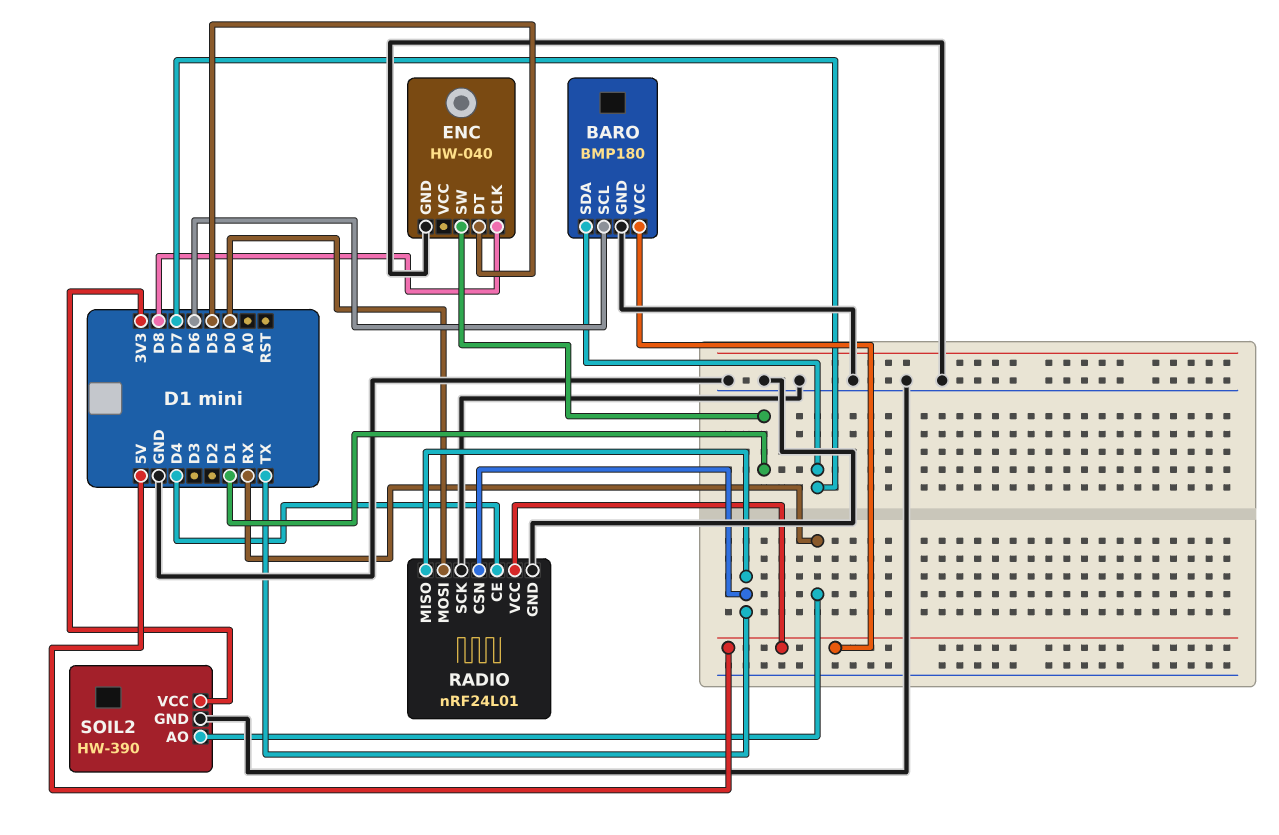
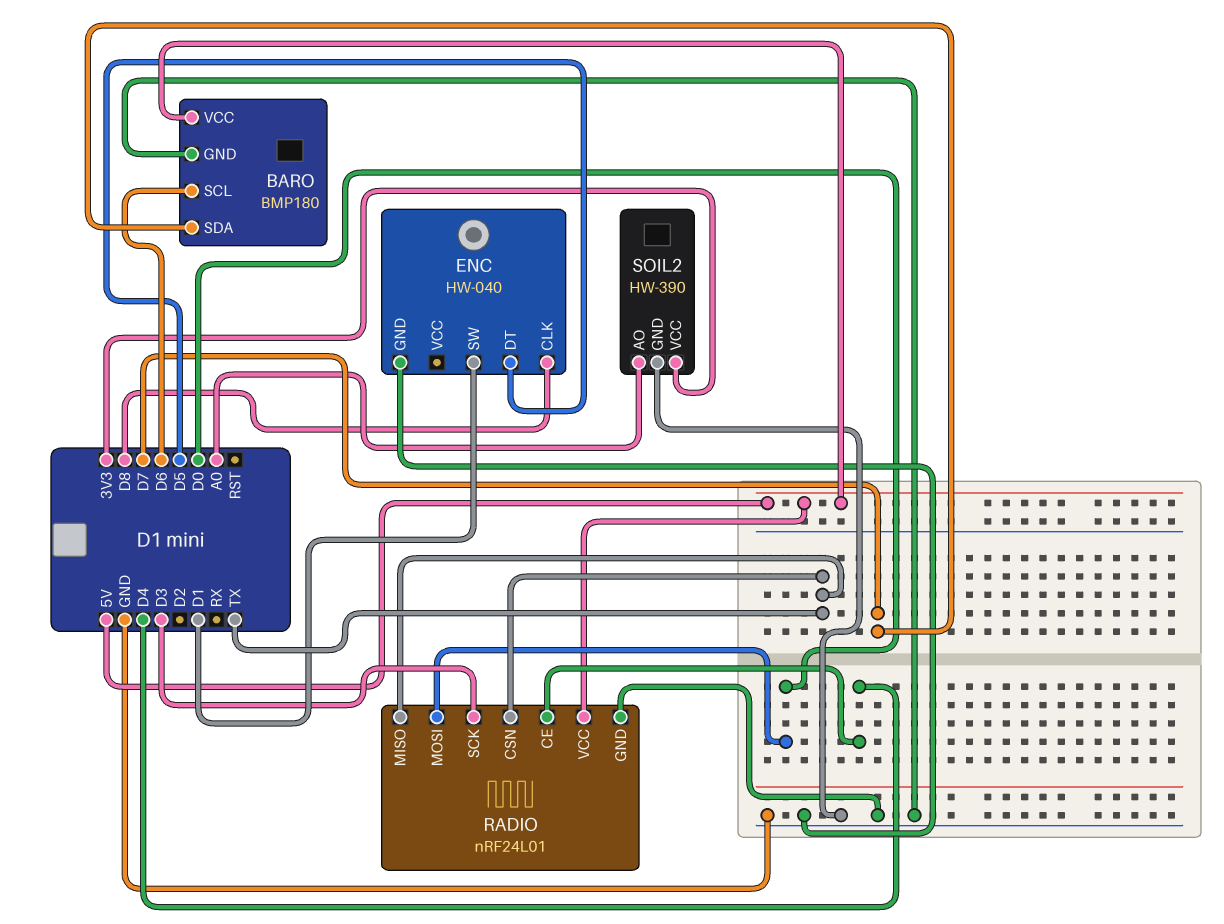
RADIO pin SCK: GND -> D3
SOIL2 pin AO: RX -> A0

